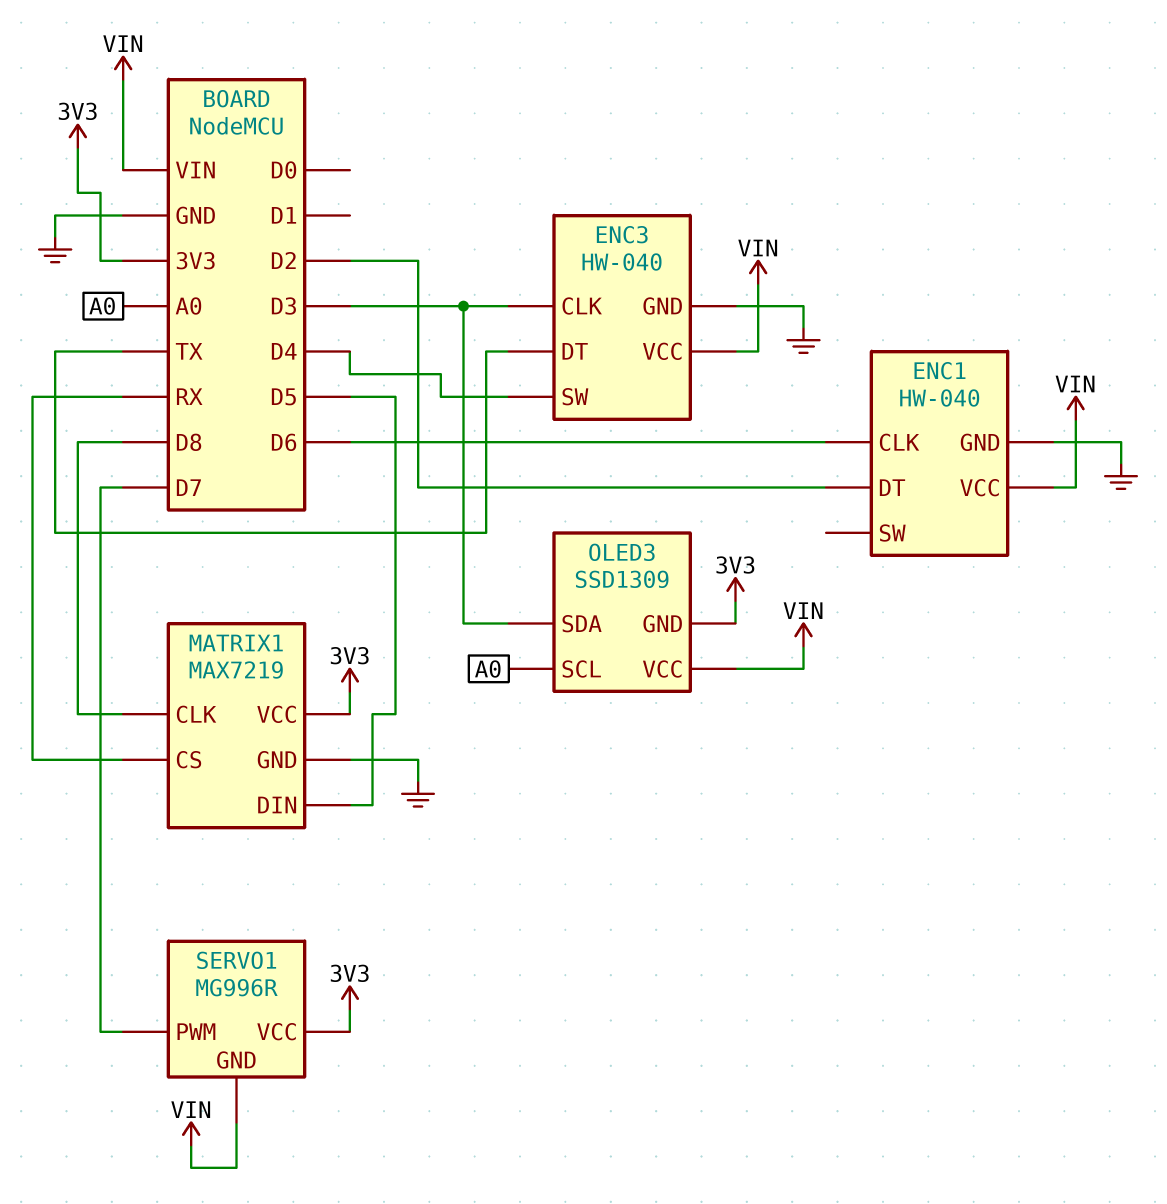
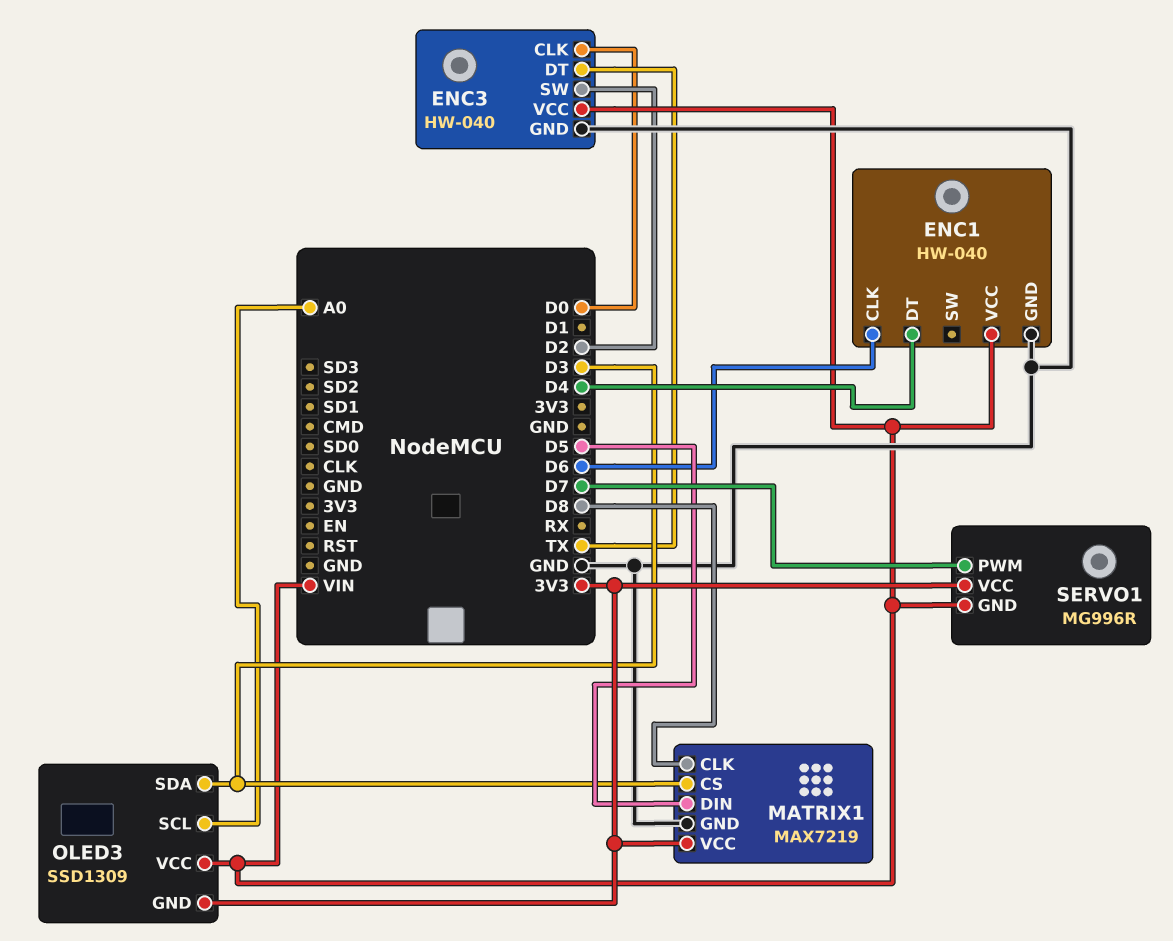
ENC1 pin DT: D2 -> D4
ENC3 pin CLK: D3 -> D0
ENC3 pin SW: D4 -> D2
MATRIX1 pin CS: RX -> D3

